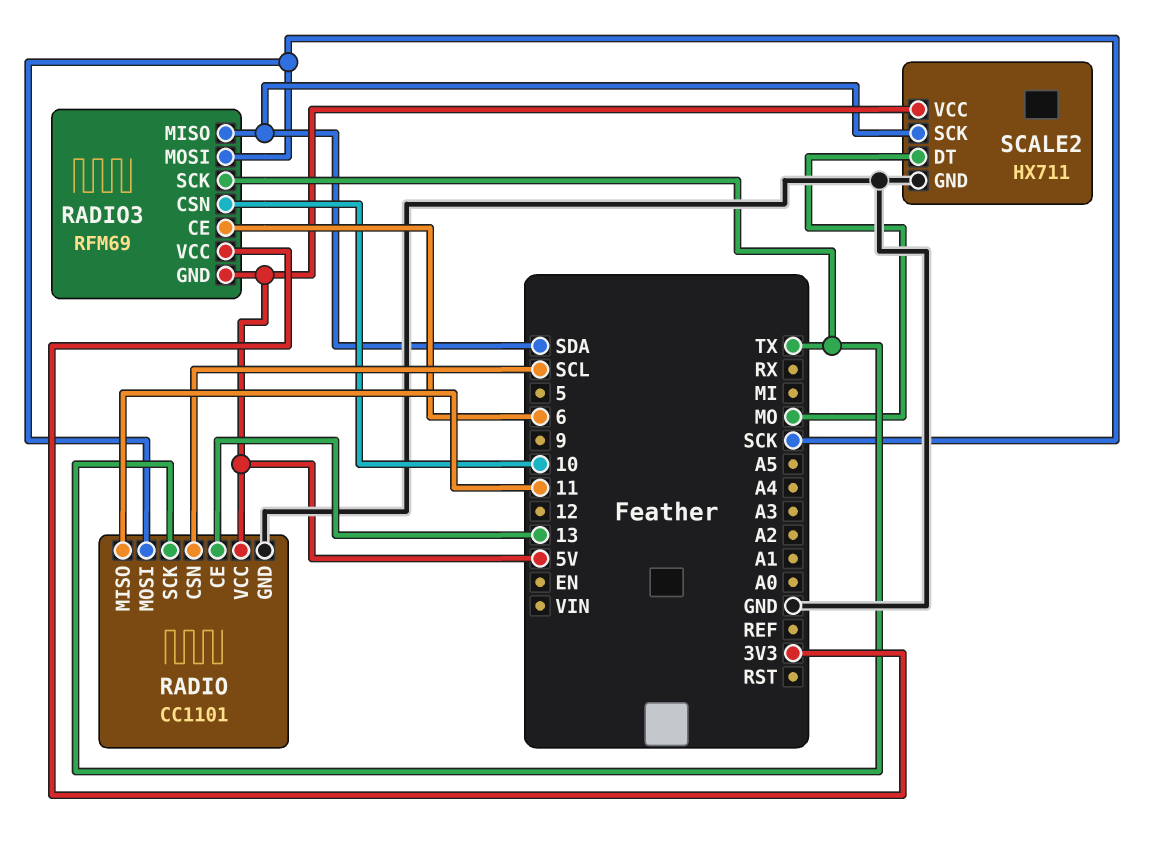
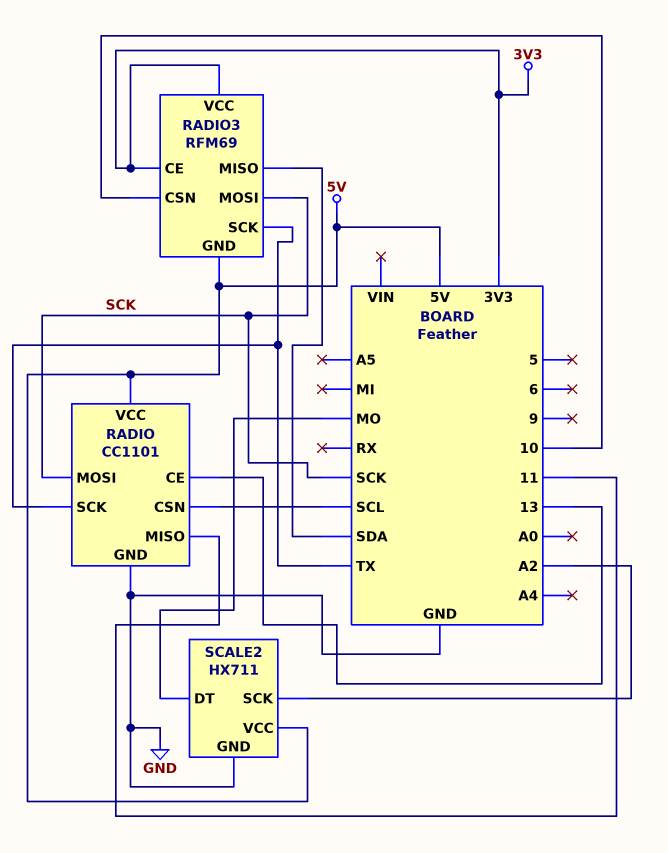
RADIO3 pin CE: 6 -> 3V3
SCALE2 pin SCK: SDA -> A2

